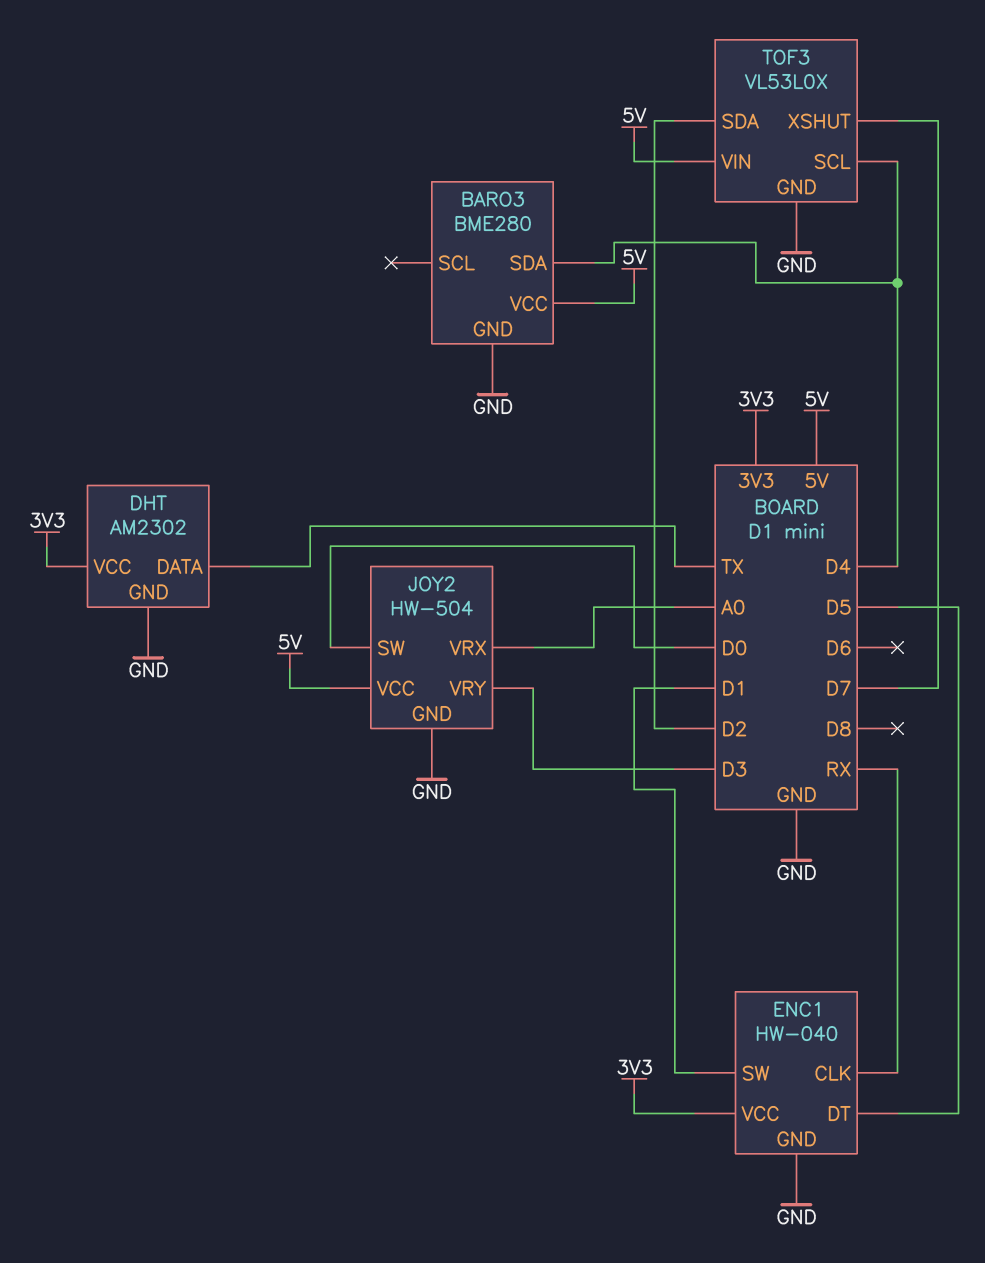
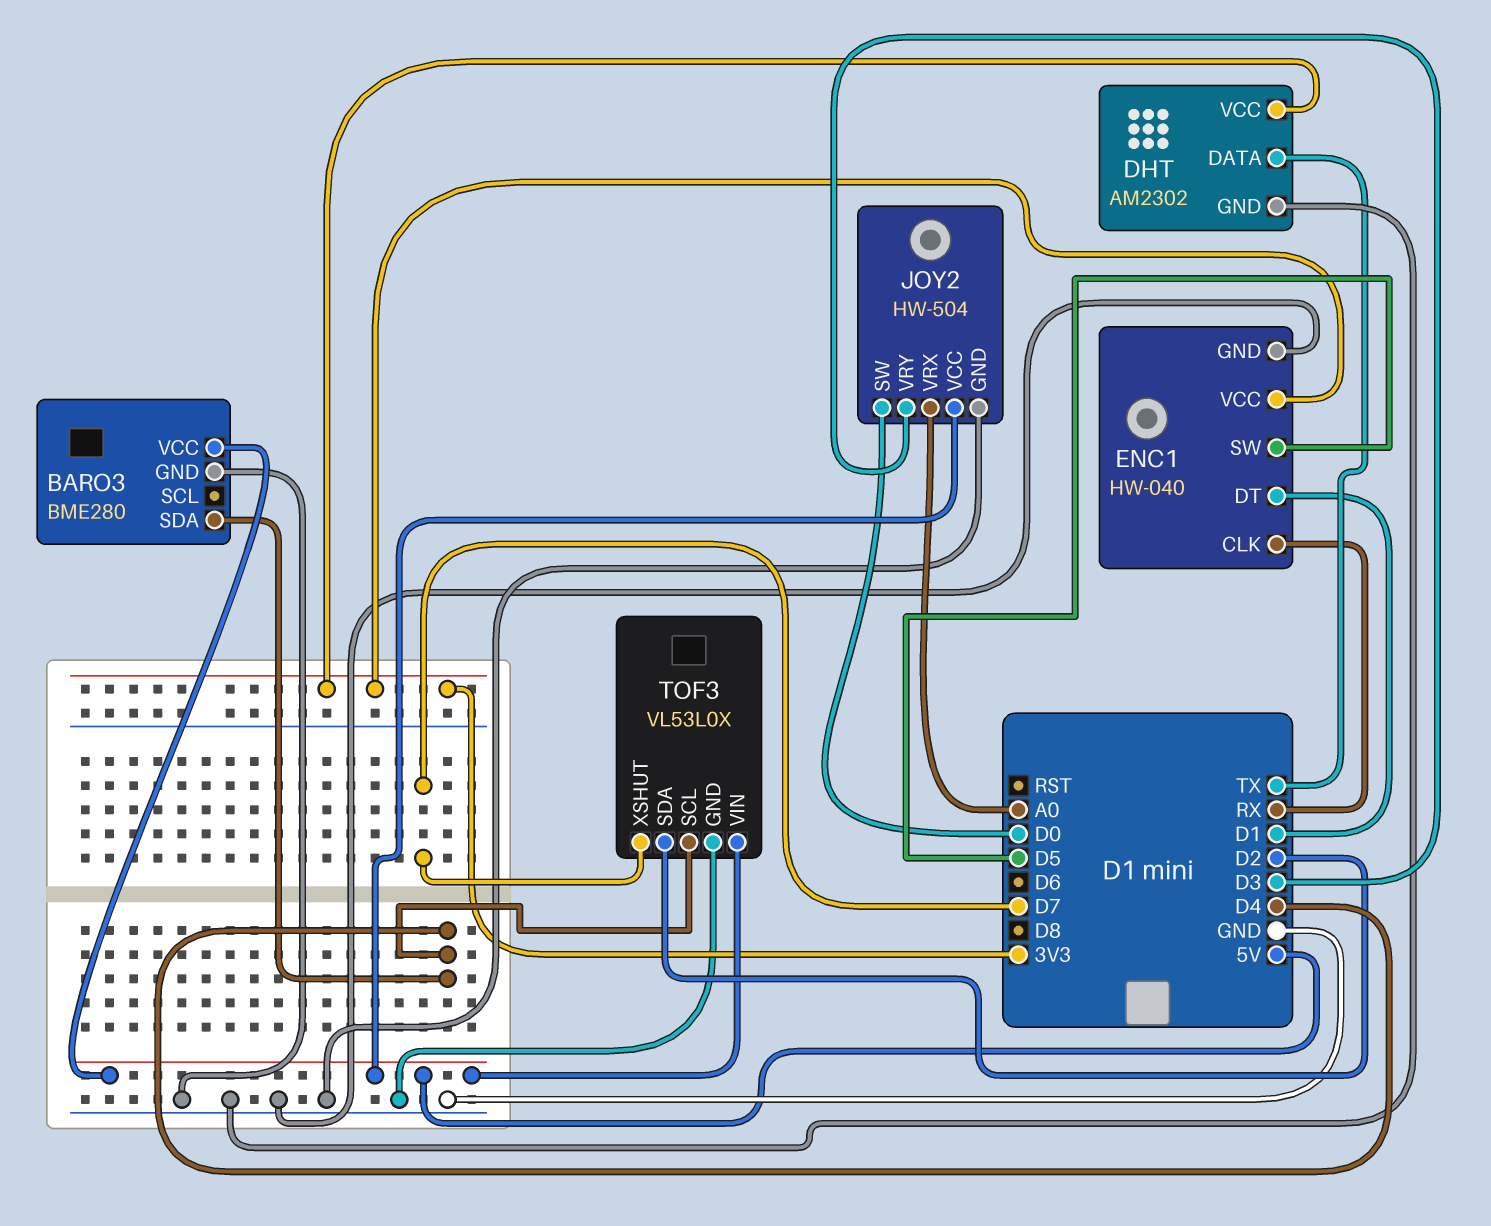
ENC1 pin DT: D5 -> D1
ENC1 pin SW: D1 -> D5

